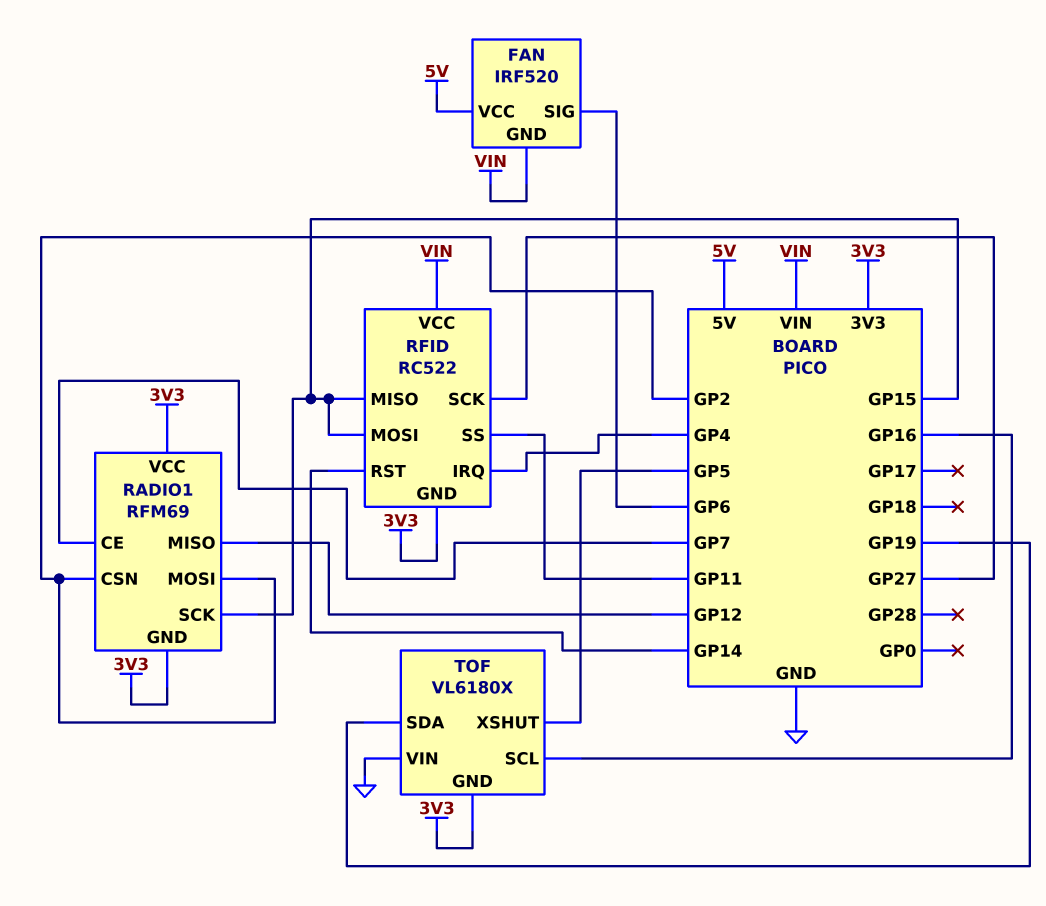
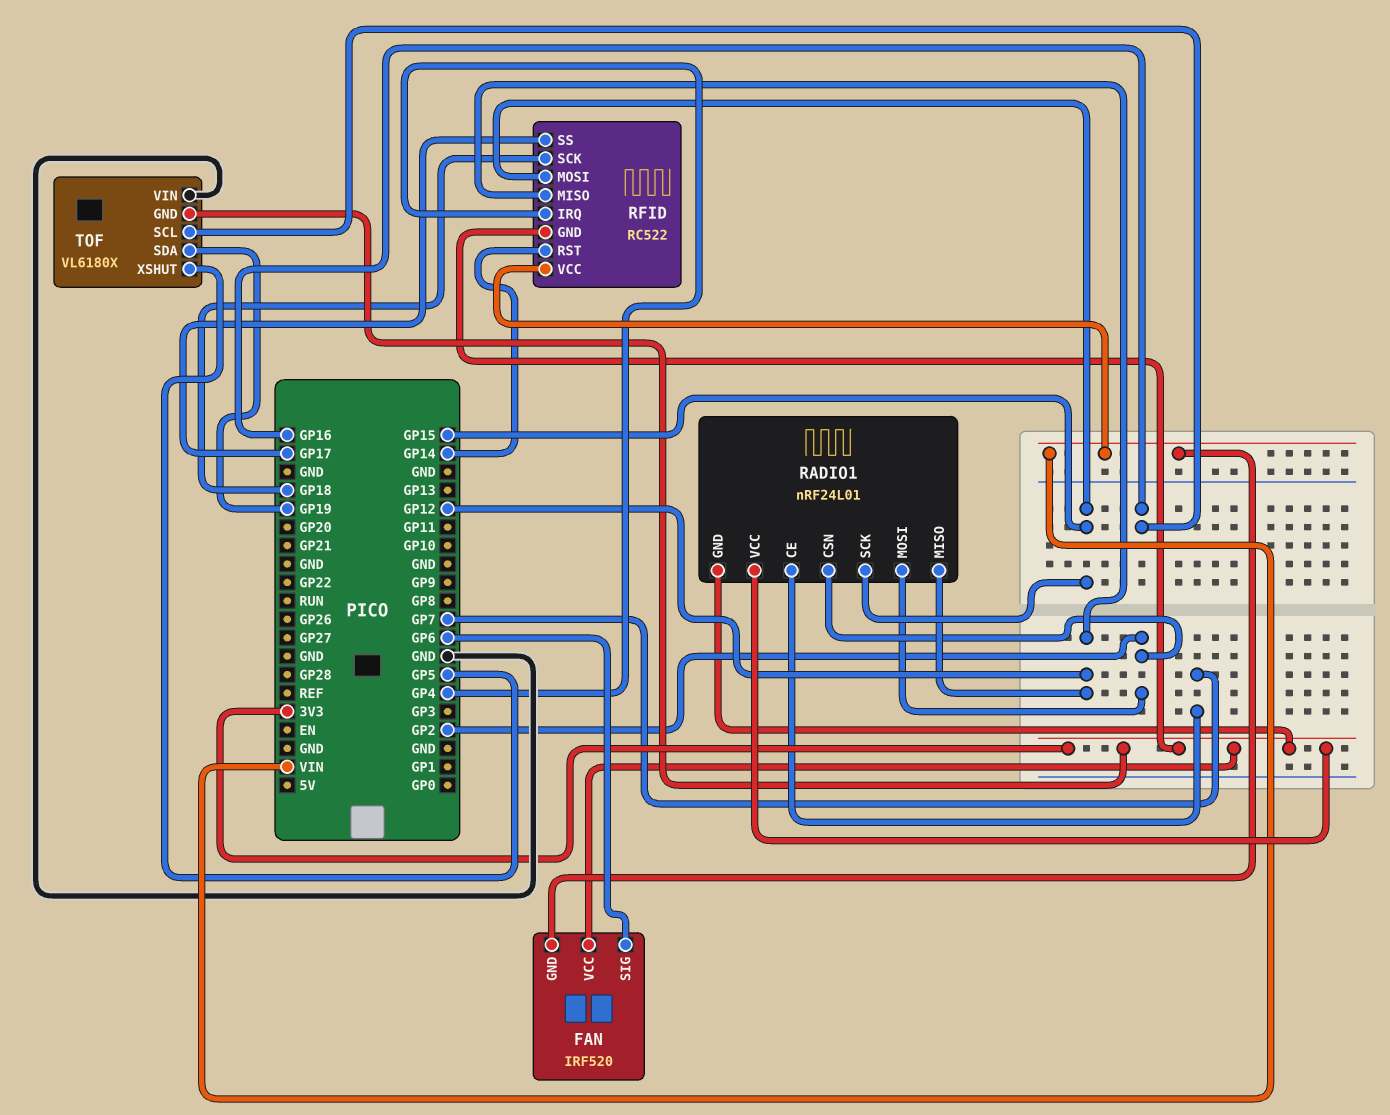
FAN pin VCC: 5V -> 3V3
RADIO1: RFM69 -> nRF24L01
RFID pin MISO: GP15 -> GP12
RFID pin SCK: GP27 -> GP18
RFID pin SS: GP11 -> GP17

